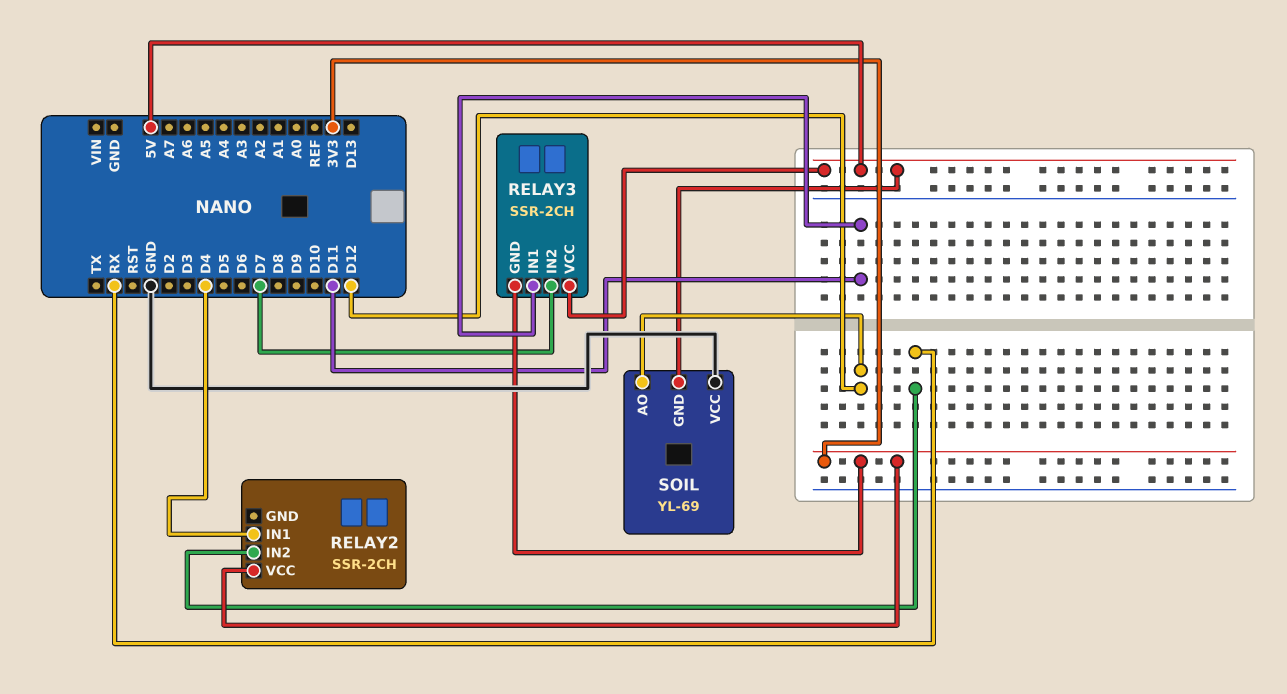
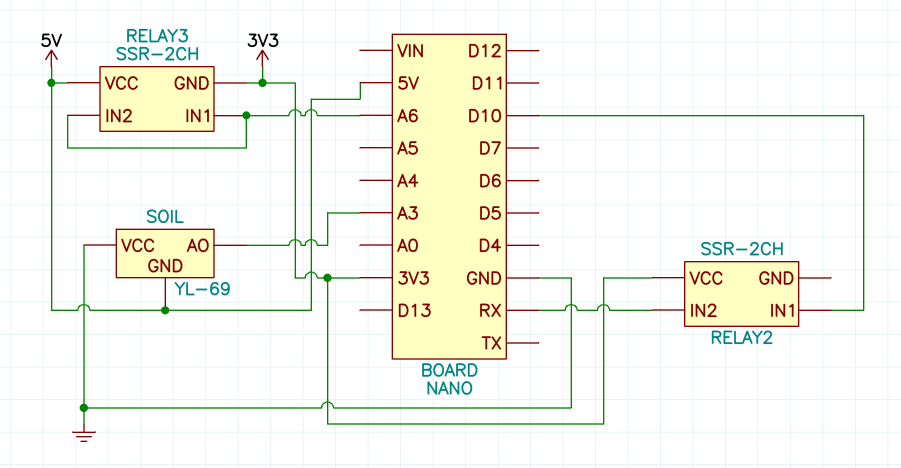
RELAY2 pin IN1: D4 -> D10
RELAY3 pin IN1: D11 -> A6
RELAY3 pin IN2: D7 -> A6
SOIL pin AO: D12 -> A3

